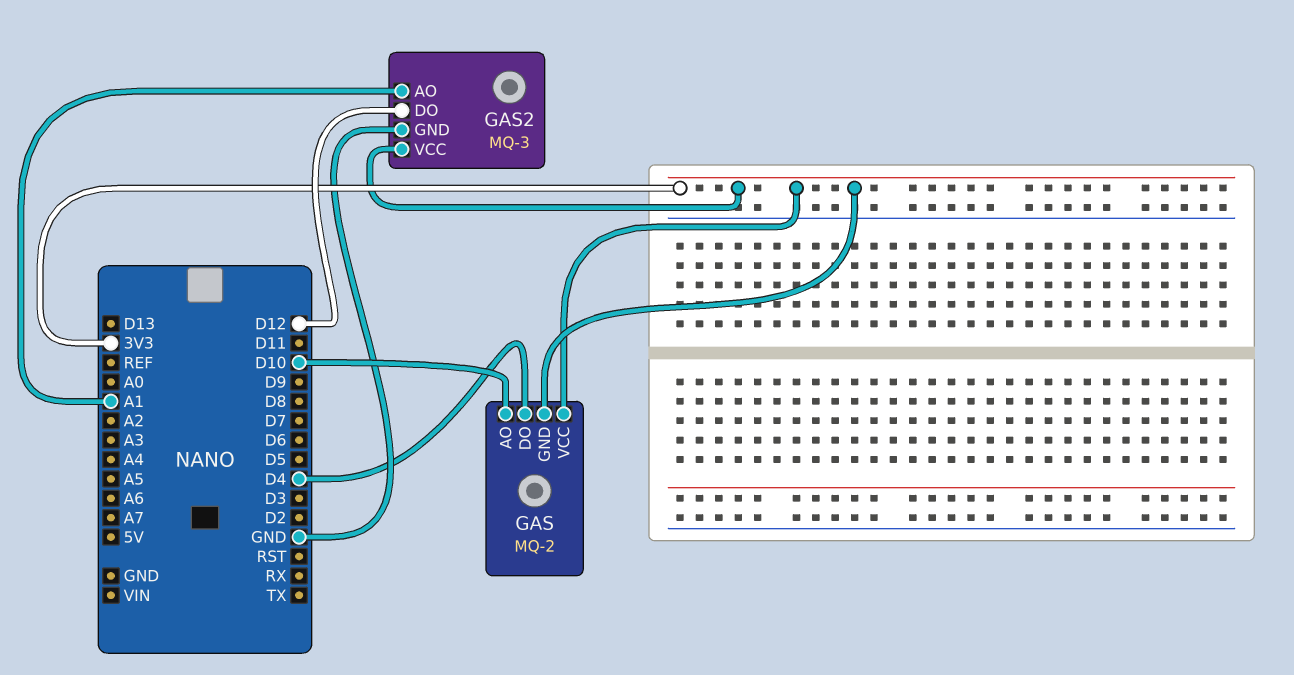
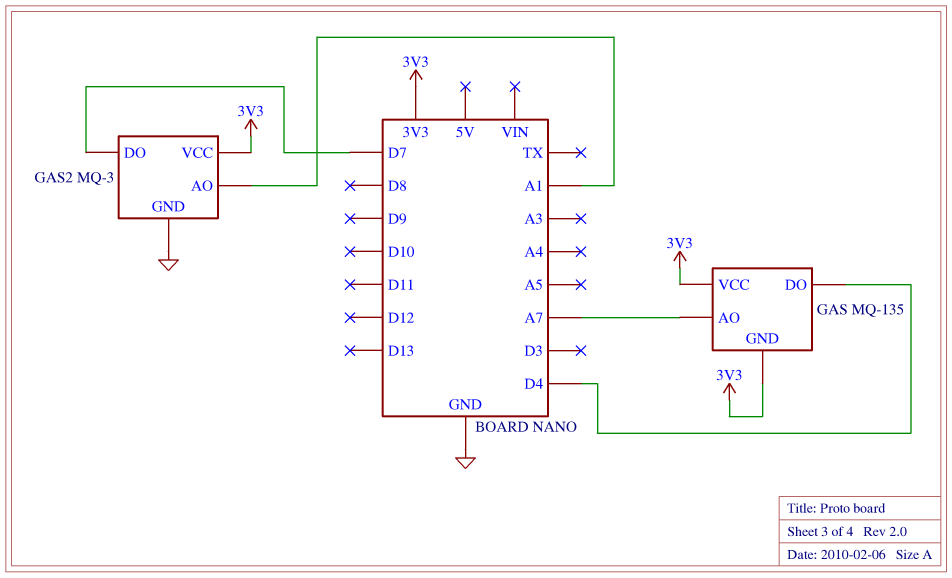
GAS: MQ-2 -> MQ-135
GAS pin AO: D10 -> A7
GAS2 pin DO: D12 -> D7

